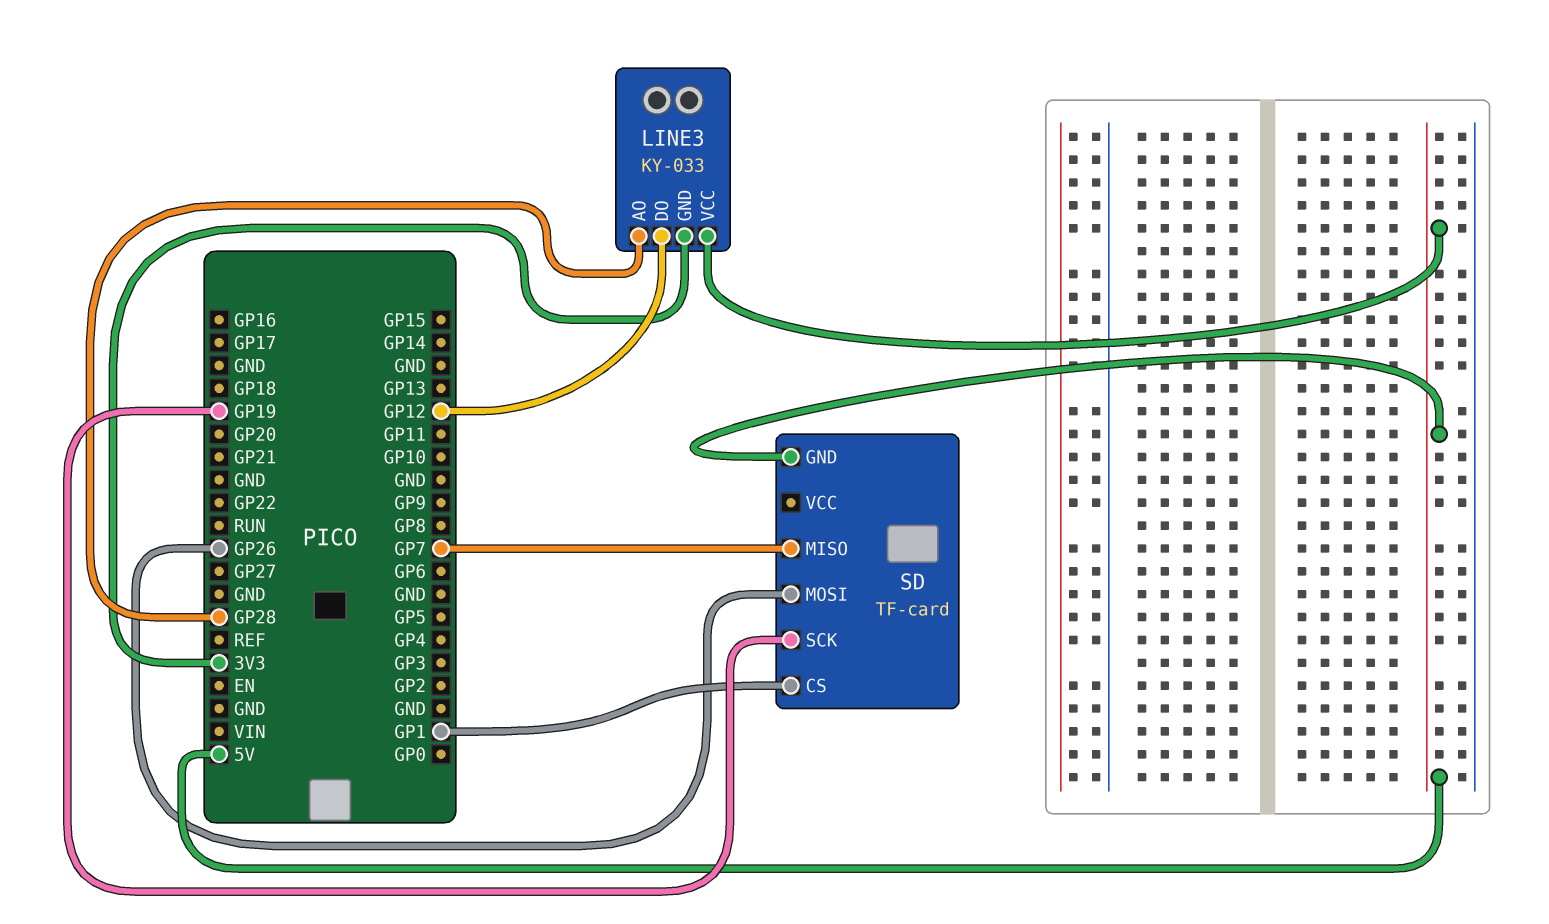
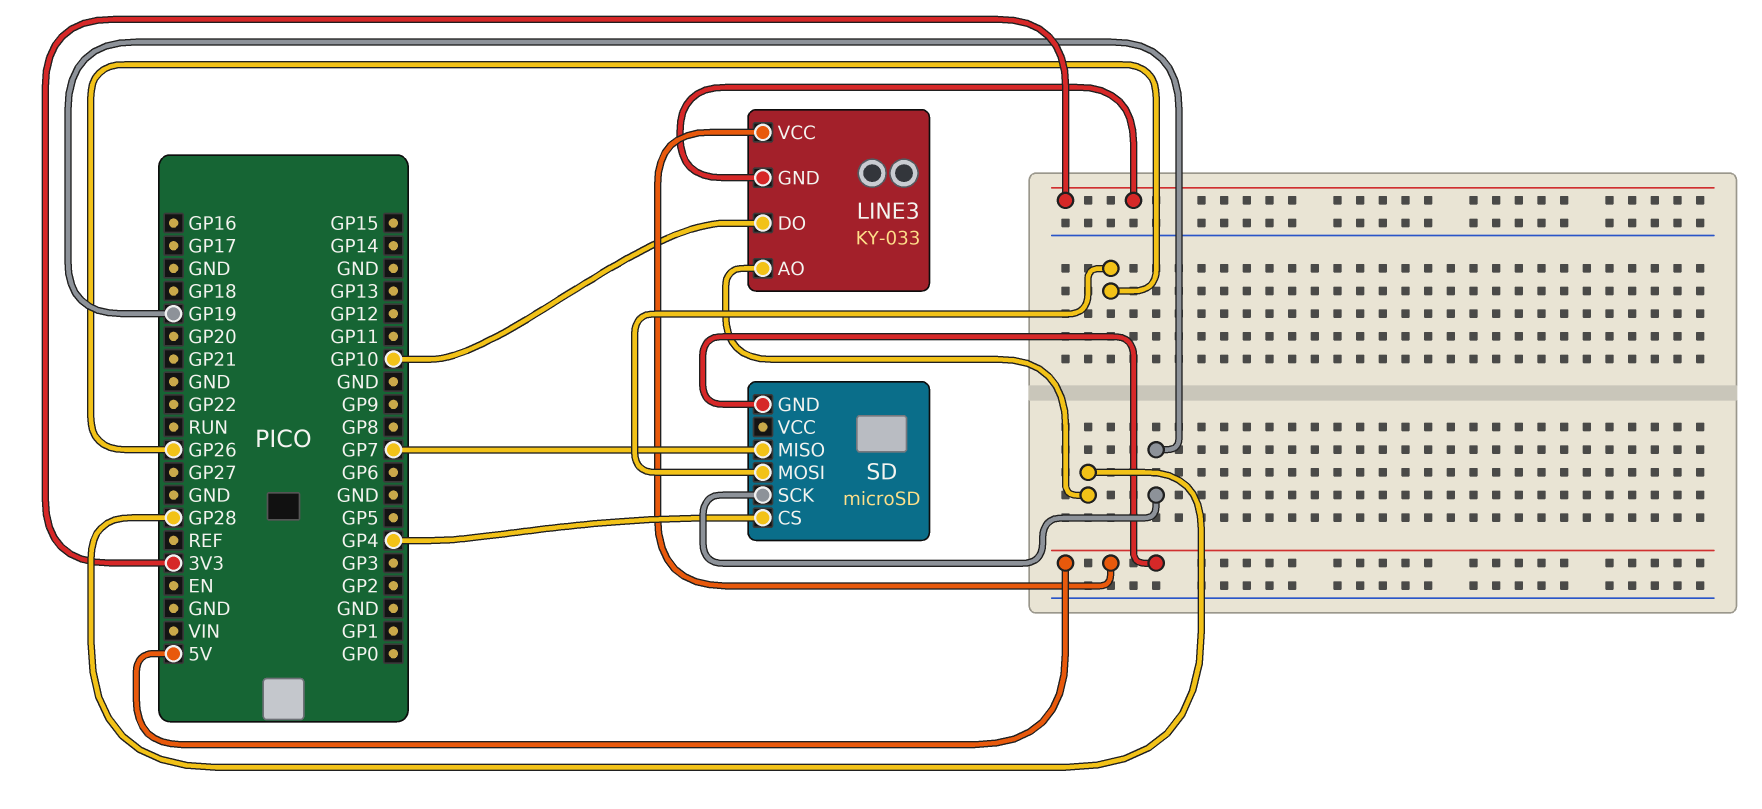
LINE3 pin DO: GP12 -> GP10
SD: TF-card -> microSD
SD pin CS: GP1 -> GP4

